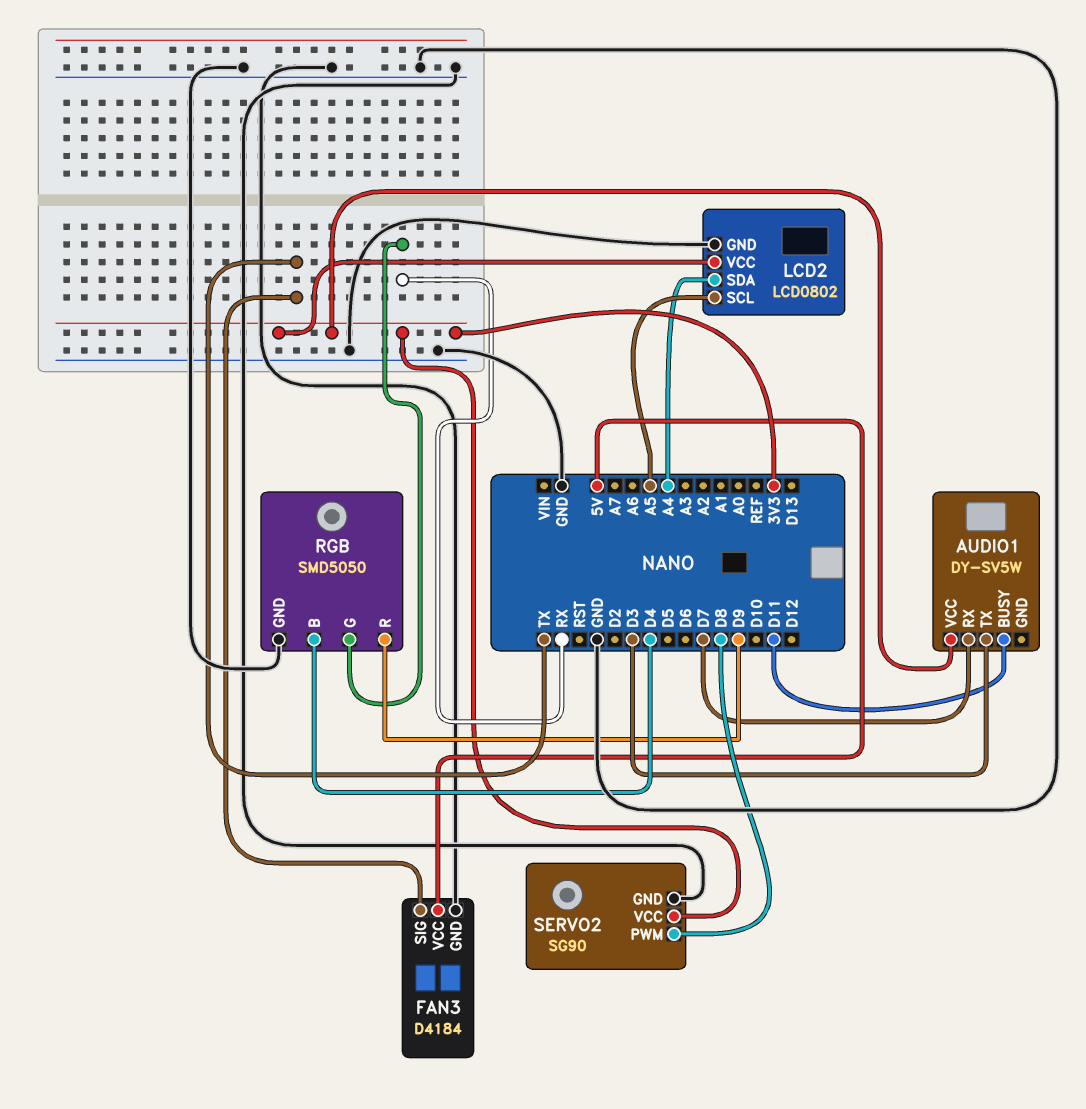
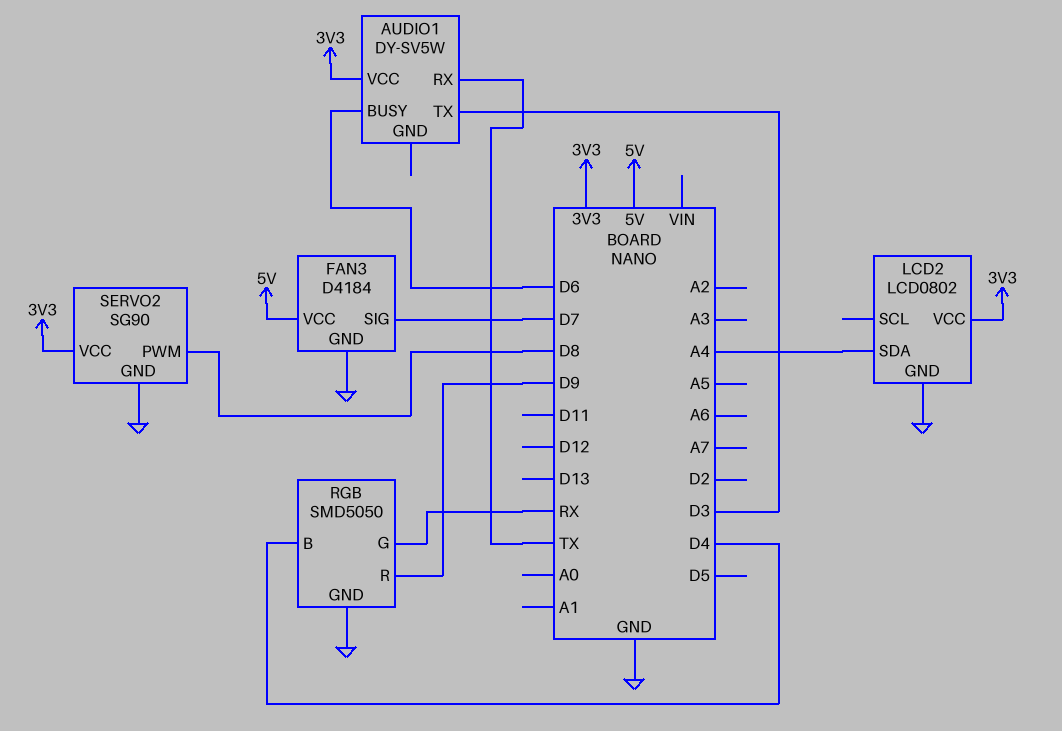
AUDIO1 pin BUSY: D11 -> D6
AUDIO1 pin RX: D7 -> TX
FAN3 pin SIG: TX -> D7
LCD2 pin SCL: A5 -> none

